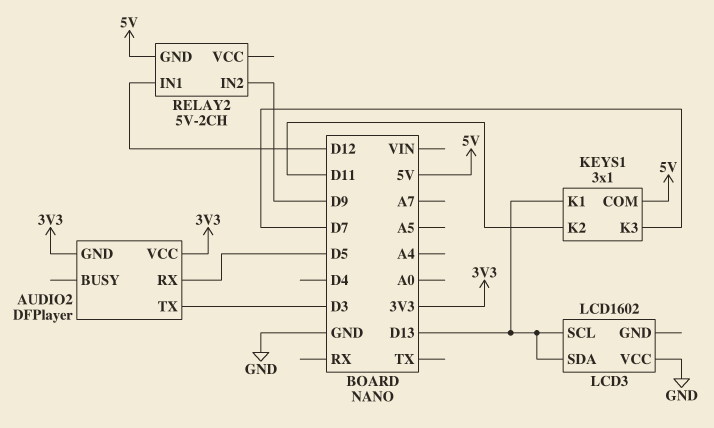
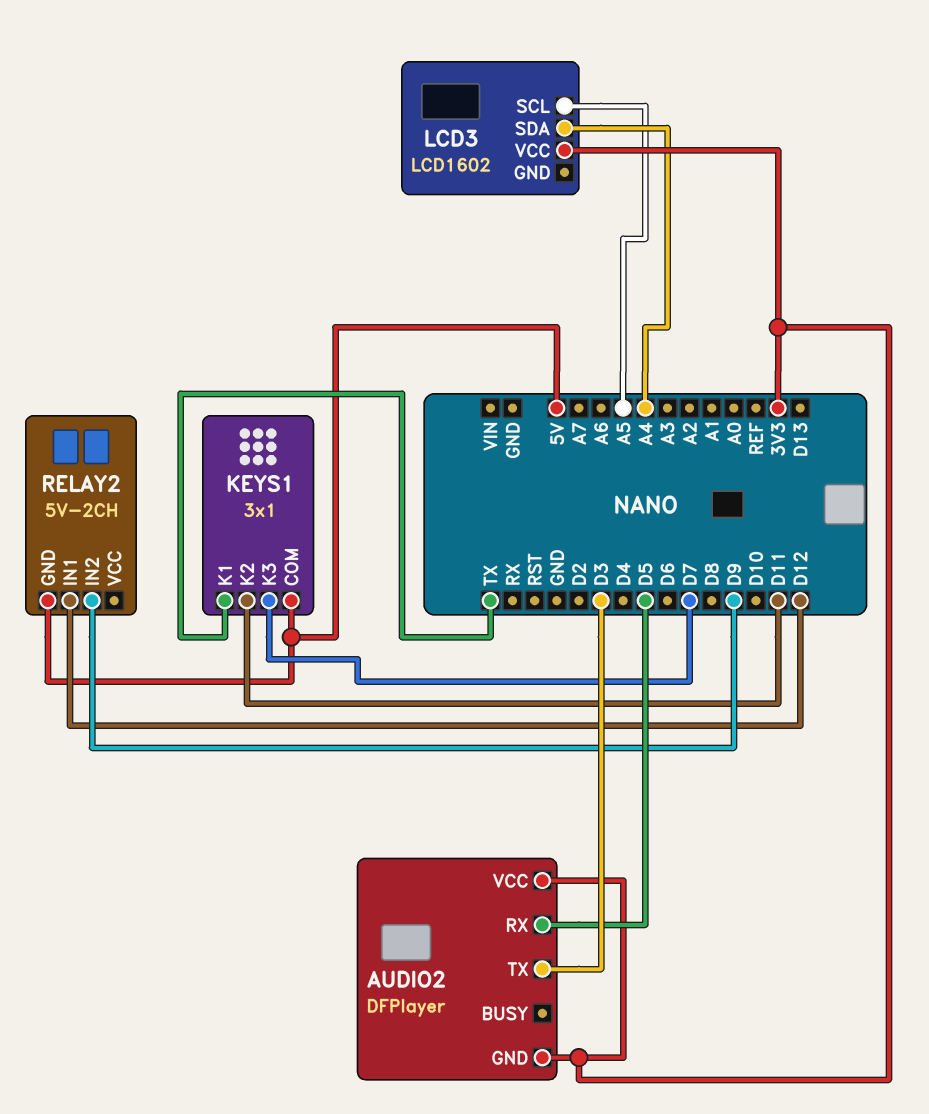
KEYS1 pin K1: D13 -> TX
LCD3 pin SCL: D13 -> A5
LCD3 pin SDA: D13 -> A4
LCD3 pin VCC: GND -> 3V3

